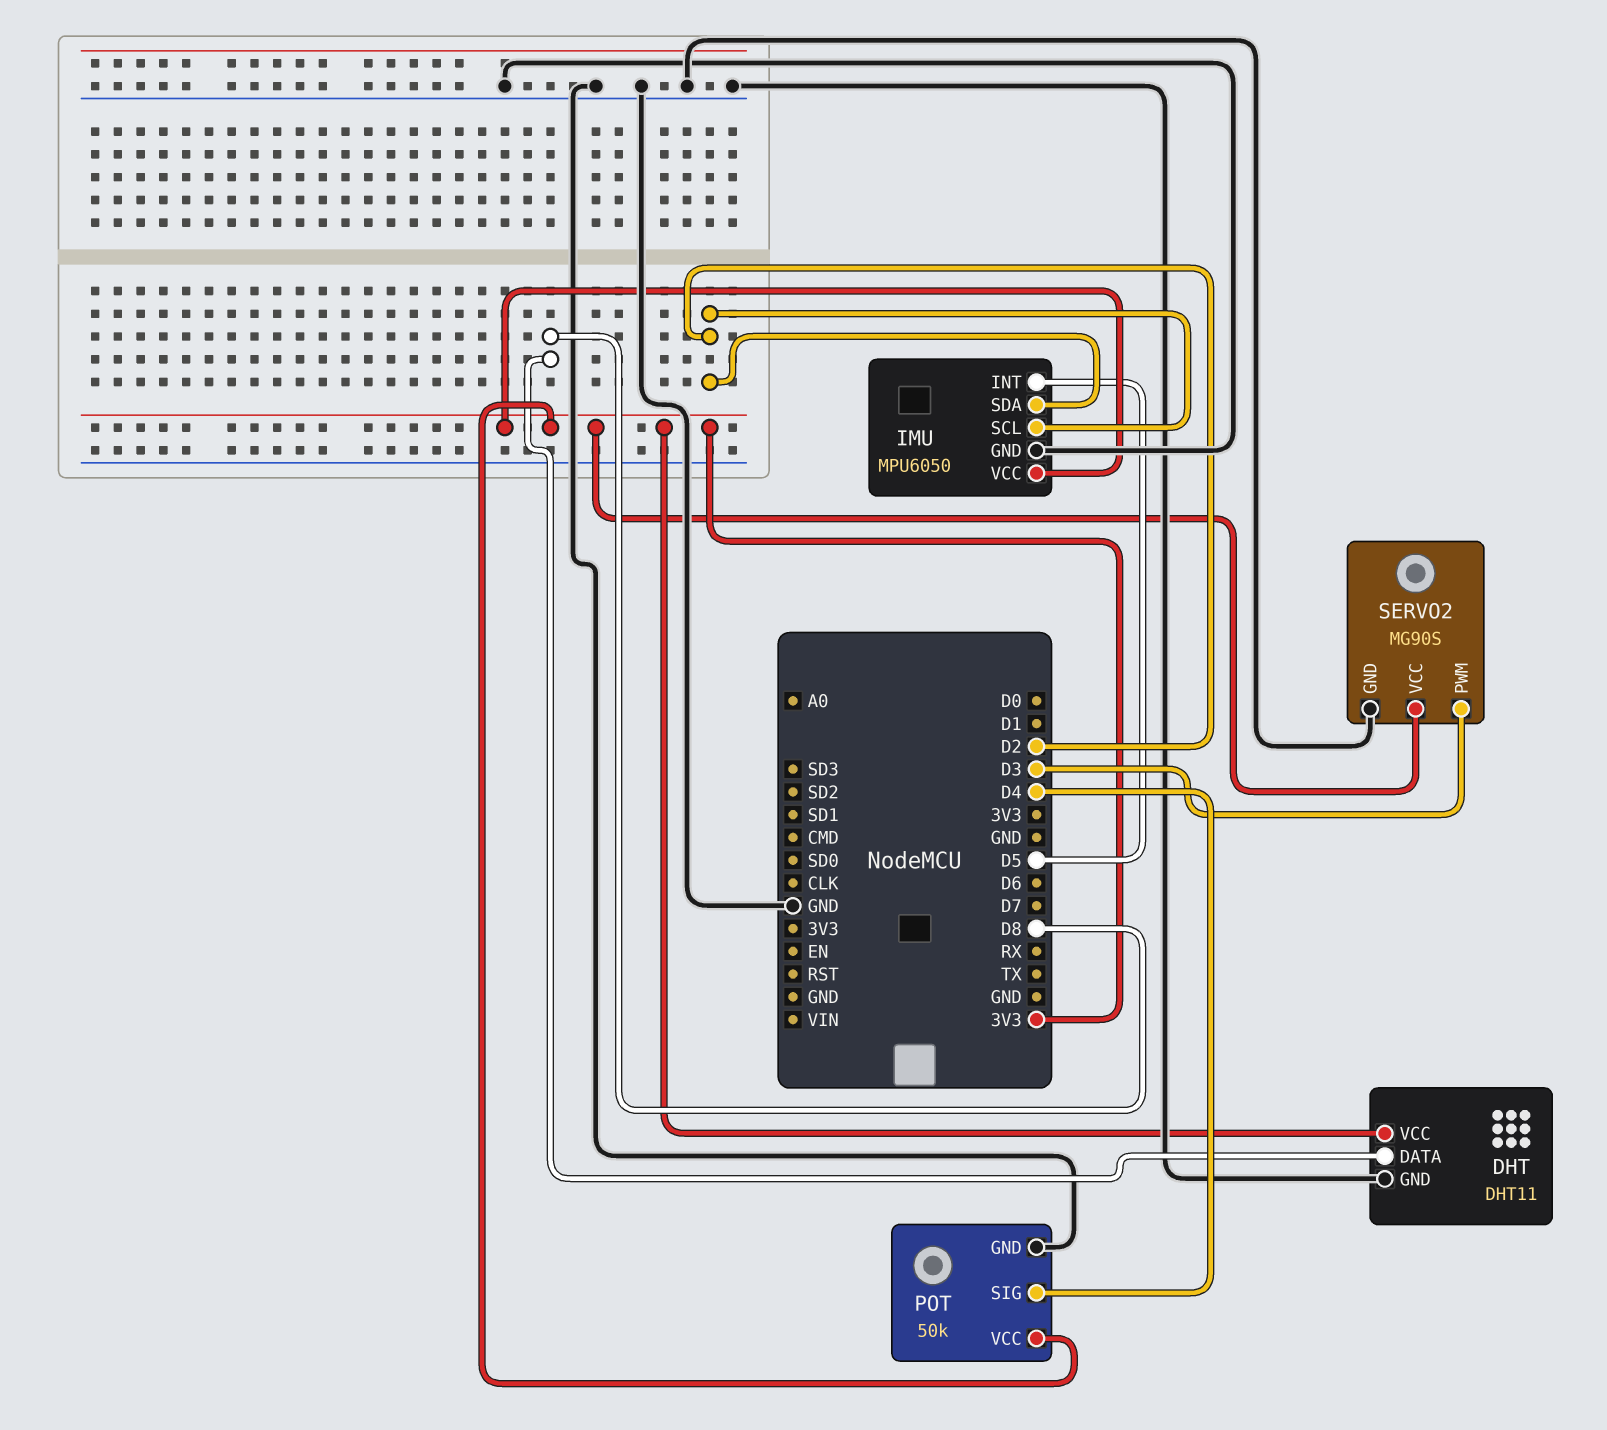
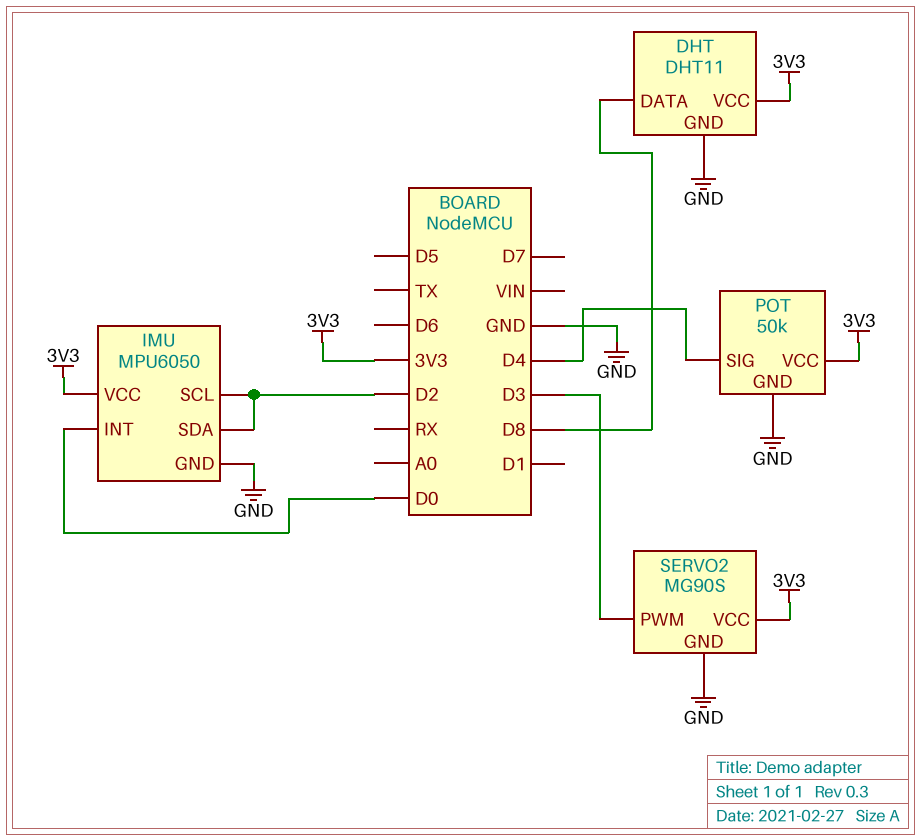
IMU pin INT: D5 -> D0

